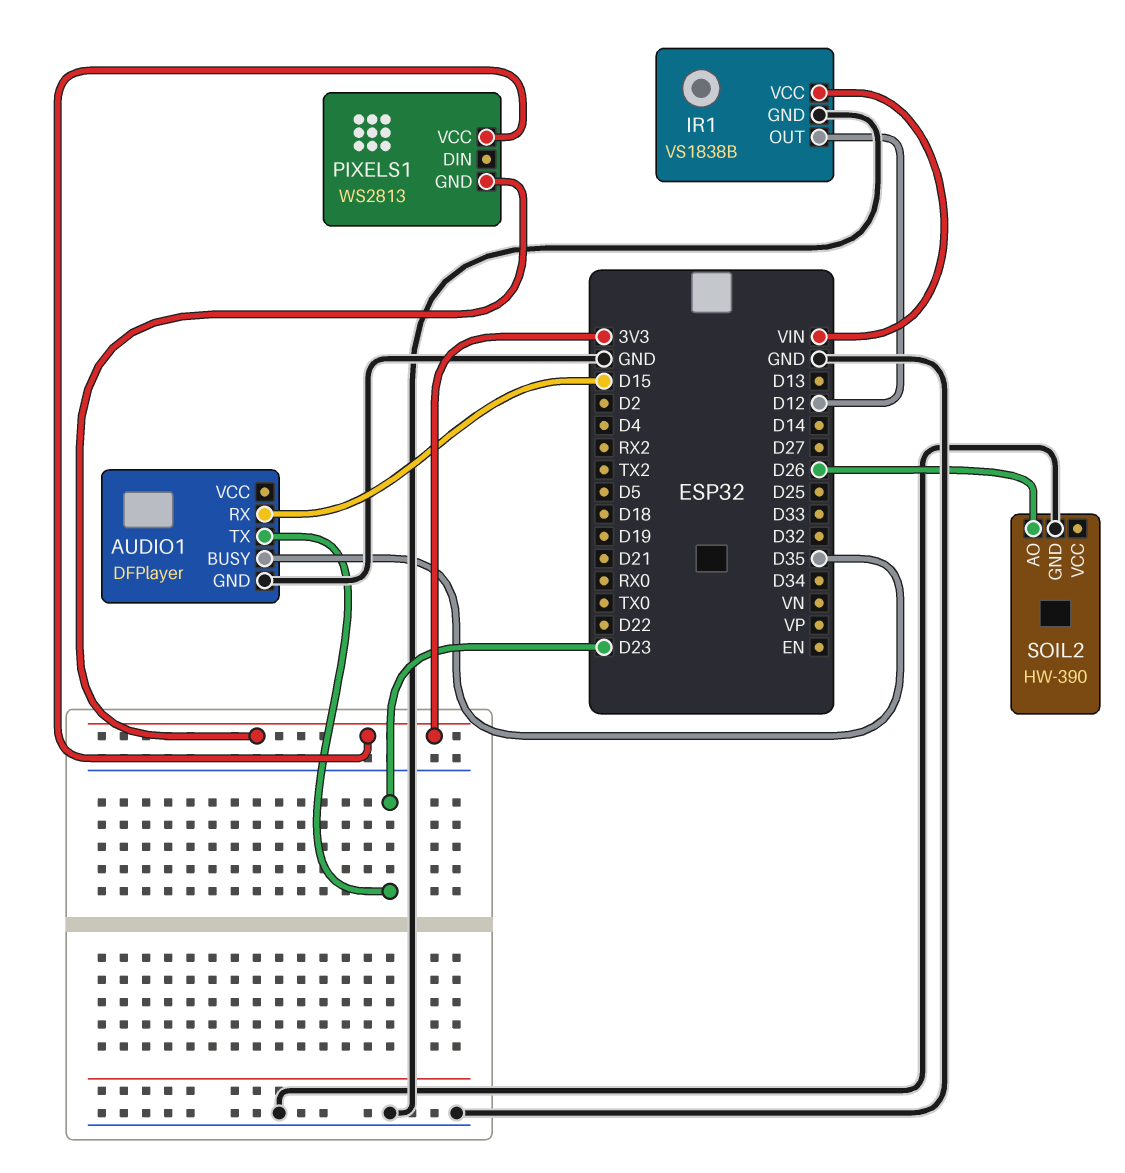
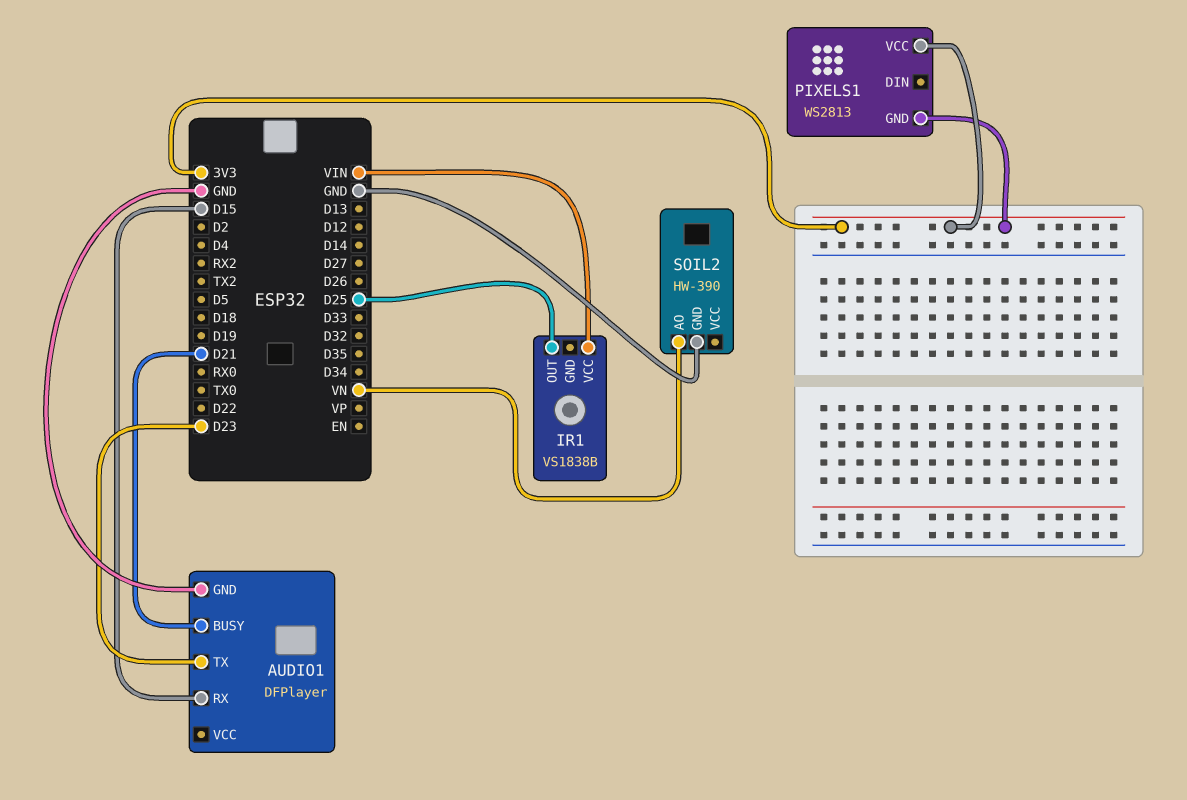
AUDIO1 pin BUSY: D35 -> D21
IR1 pin GND: GND -> none
IR1 pin OUT: D12 -> D25
SOIL2 pin AO: D26 -> VN

